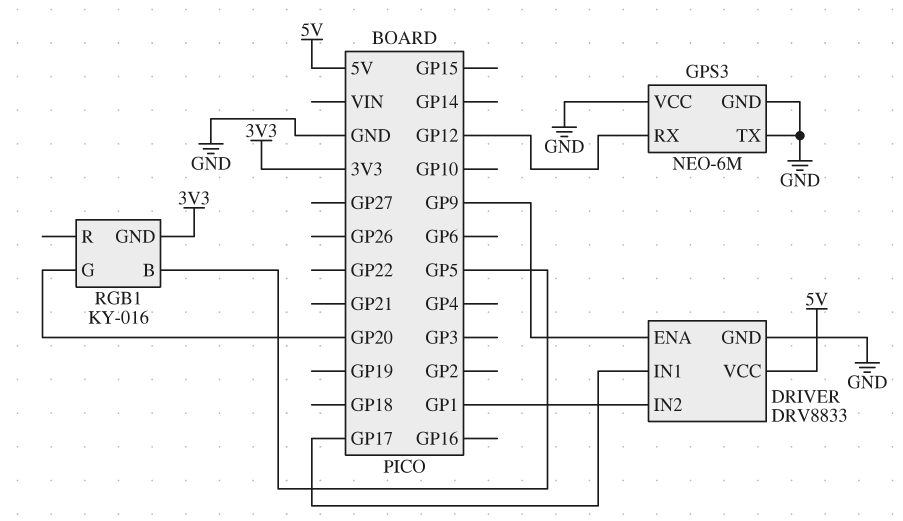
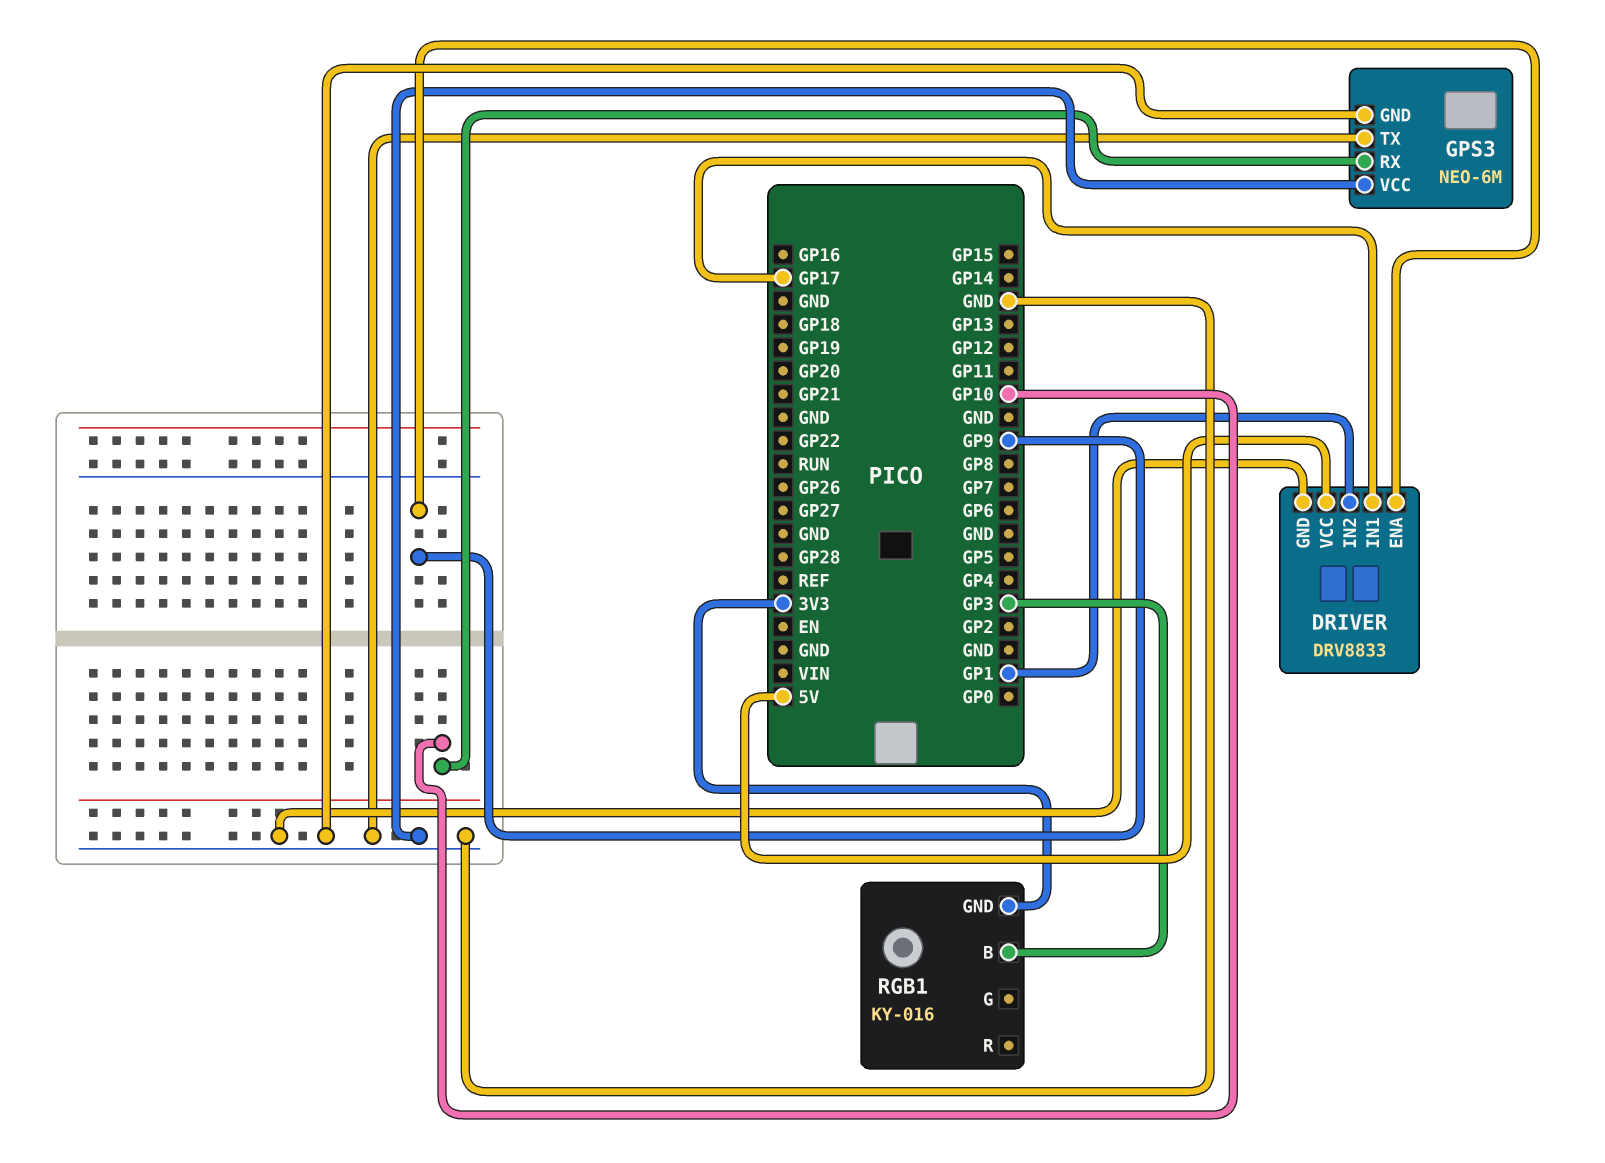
GPS3 pin RX: GP12 -> GP10
RGB1 pin B: GP5 -> GP3
RGB1 pin G: GP20 -> none

